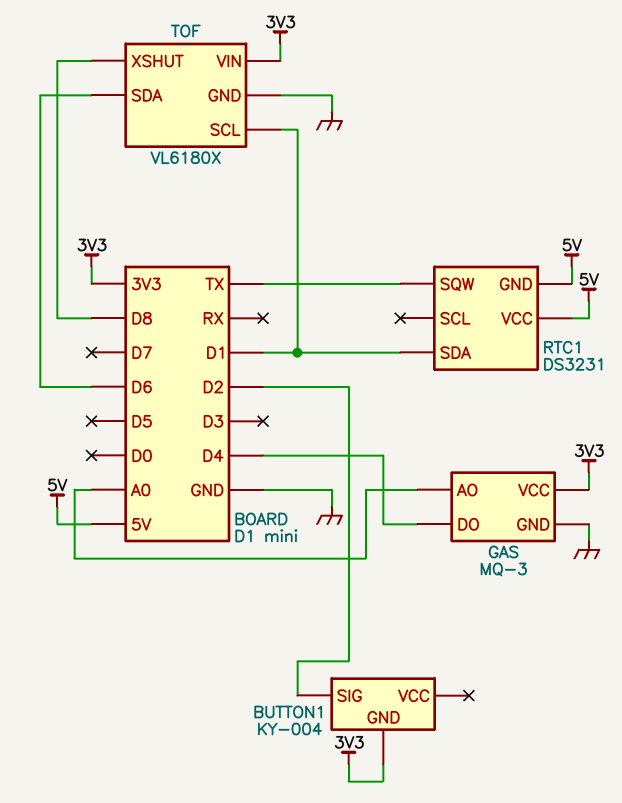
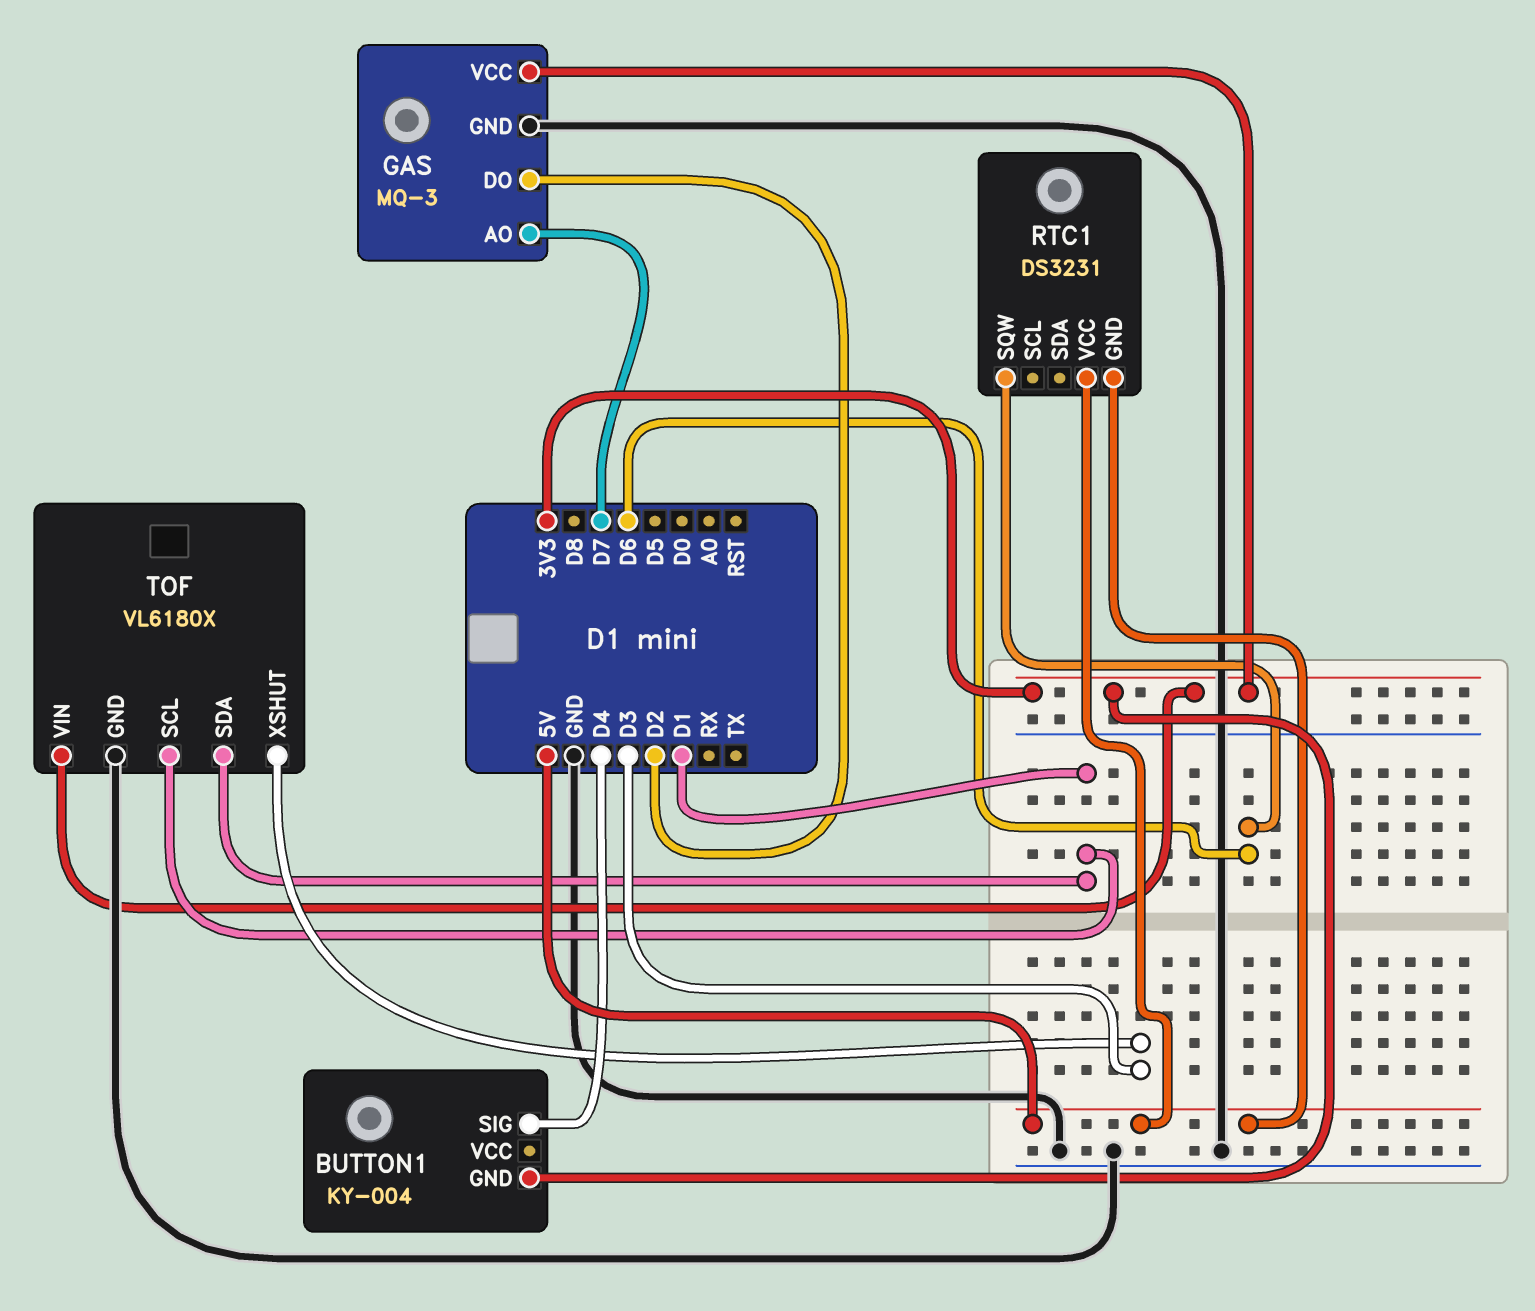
BUTTON1 pin SIG: D2 -> D4
GAS pin AO: A0 -> D7
GAS pin DO: D4 -> D2
RTC1 pin SDA: D1 -> none
RTC1 pin SQW: TX -> D6
TOF pin SDA: D6 -> D1
TOF pin XSHUT: D8 -> D3

